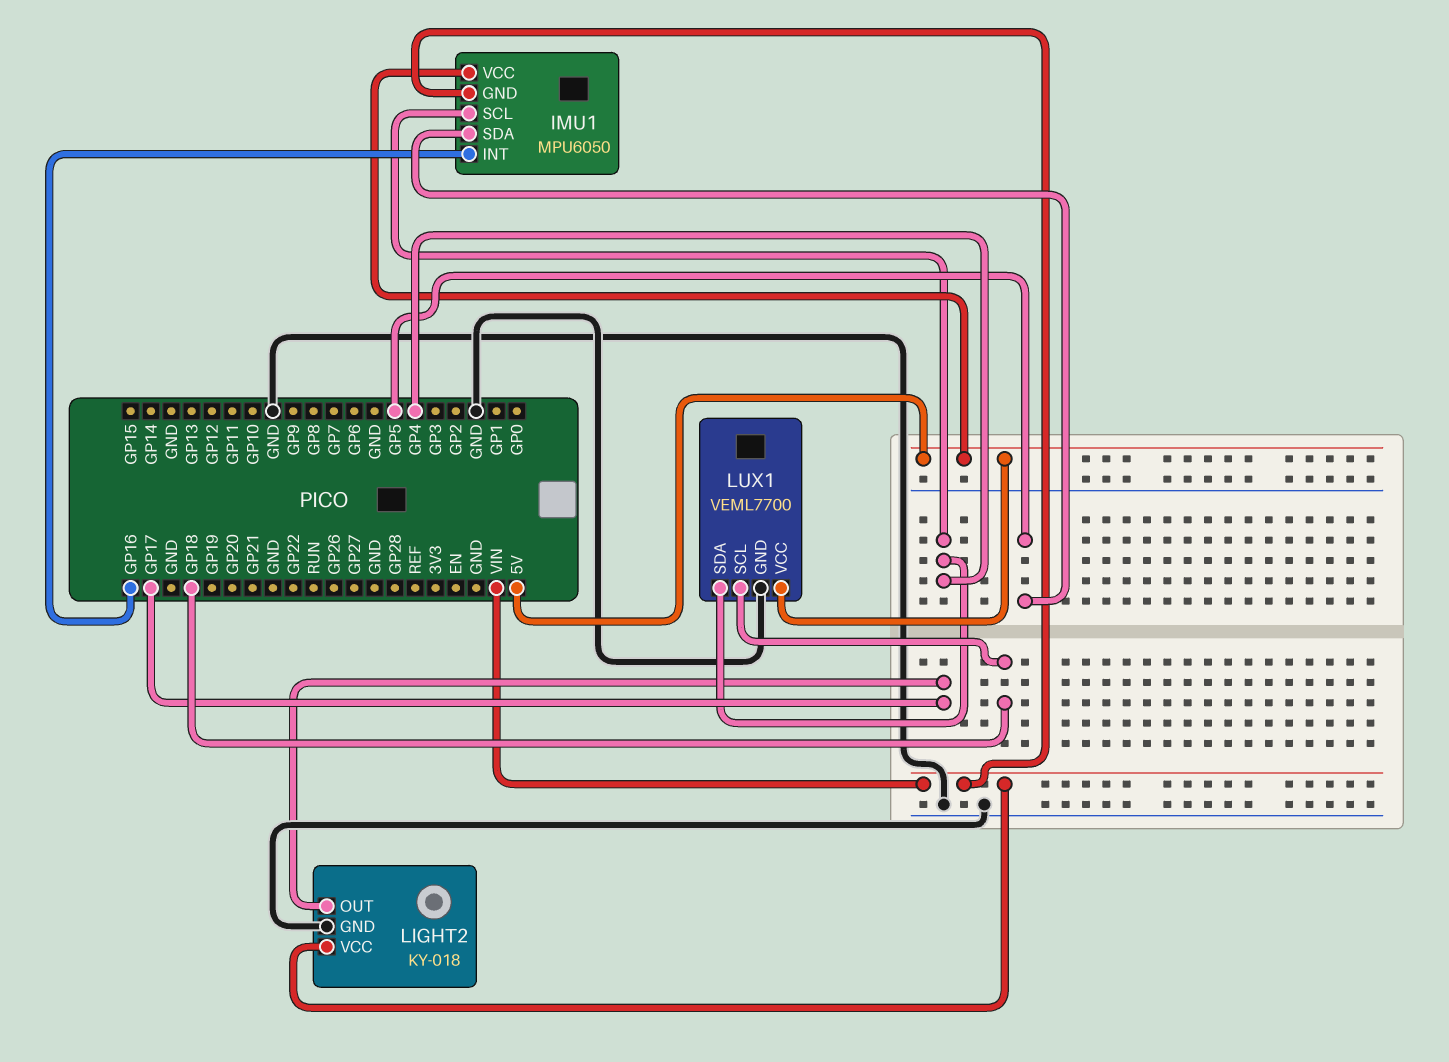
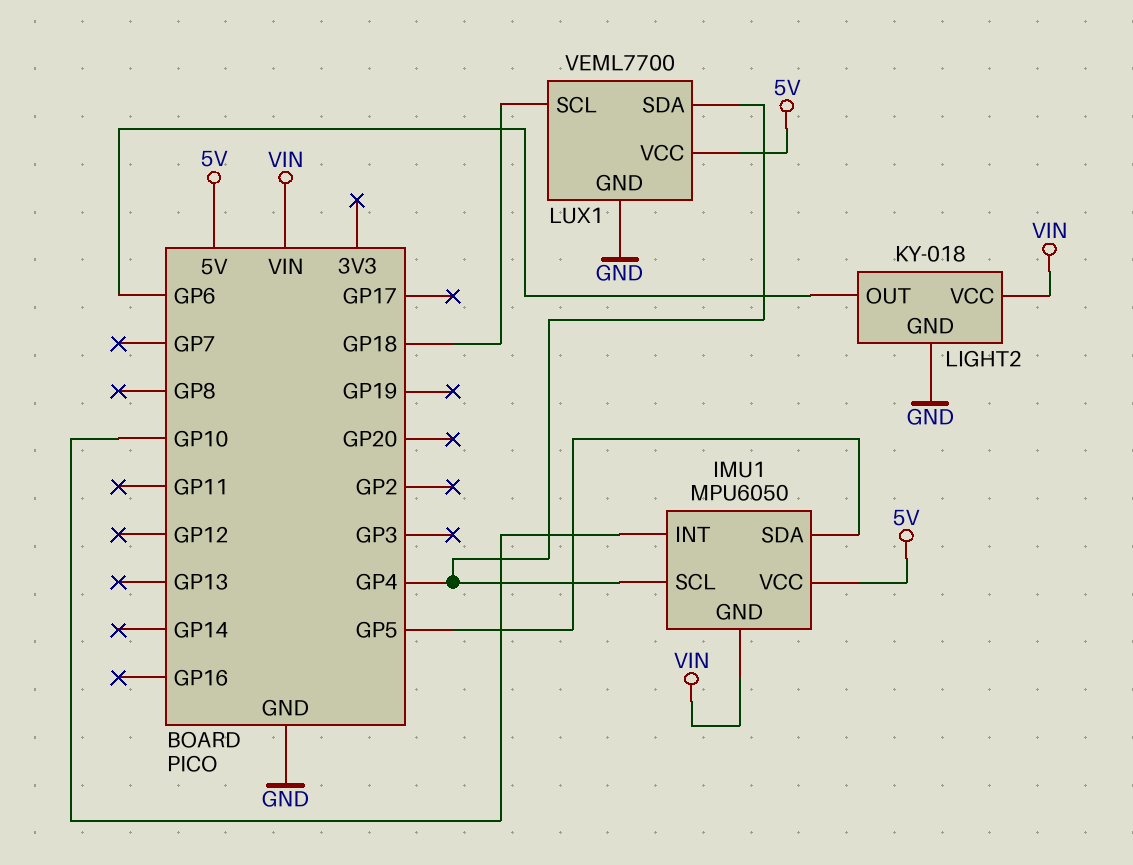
IMU1 pin INT: GP16 -> GP10
LIGHT2 pin OUT: GP17 -> GP6

